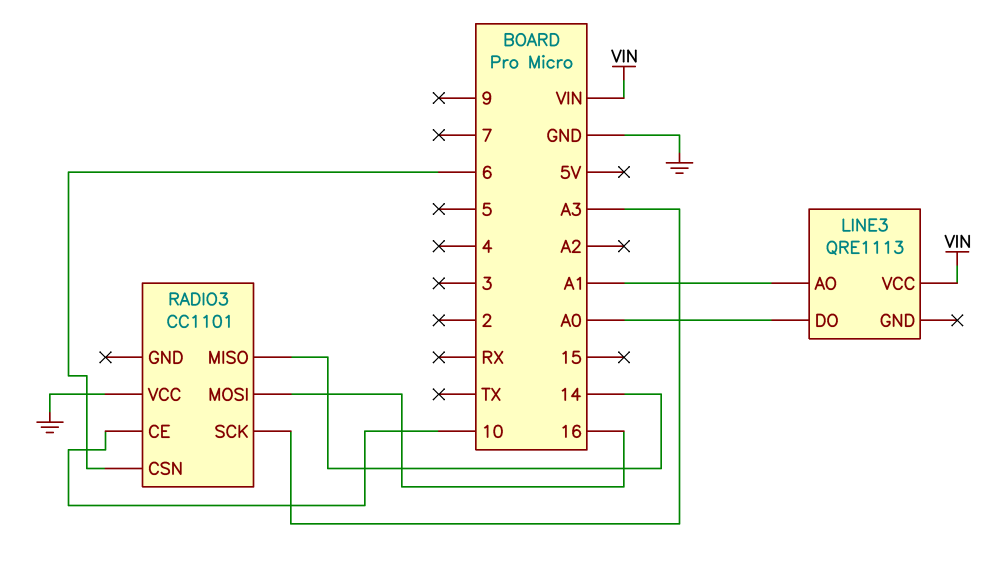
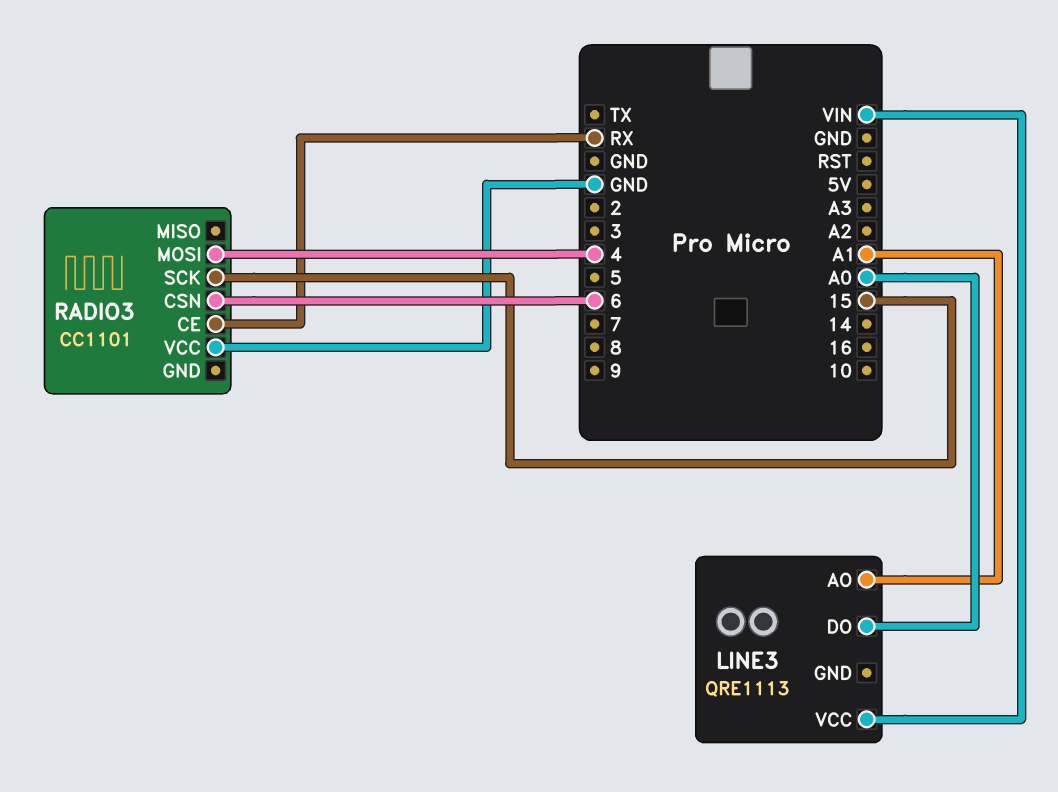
RADIO3 pin CE: 10 -> RX
RADIO3 pin MISO: 14 -> none
RADIO3 pin MOSI: 16 -> 4
RADIO3 pin SCK: A3 -> 15

